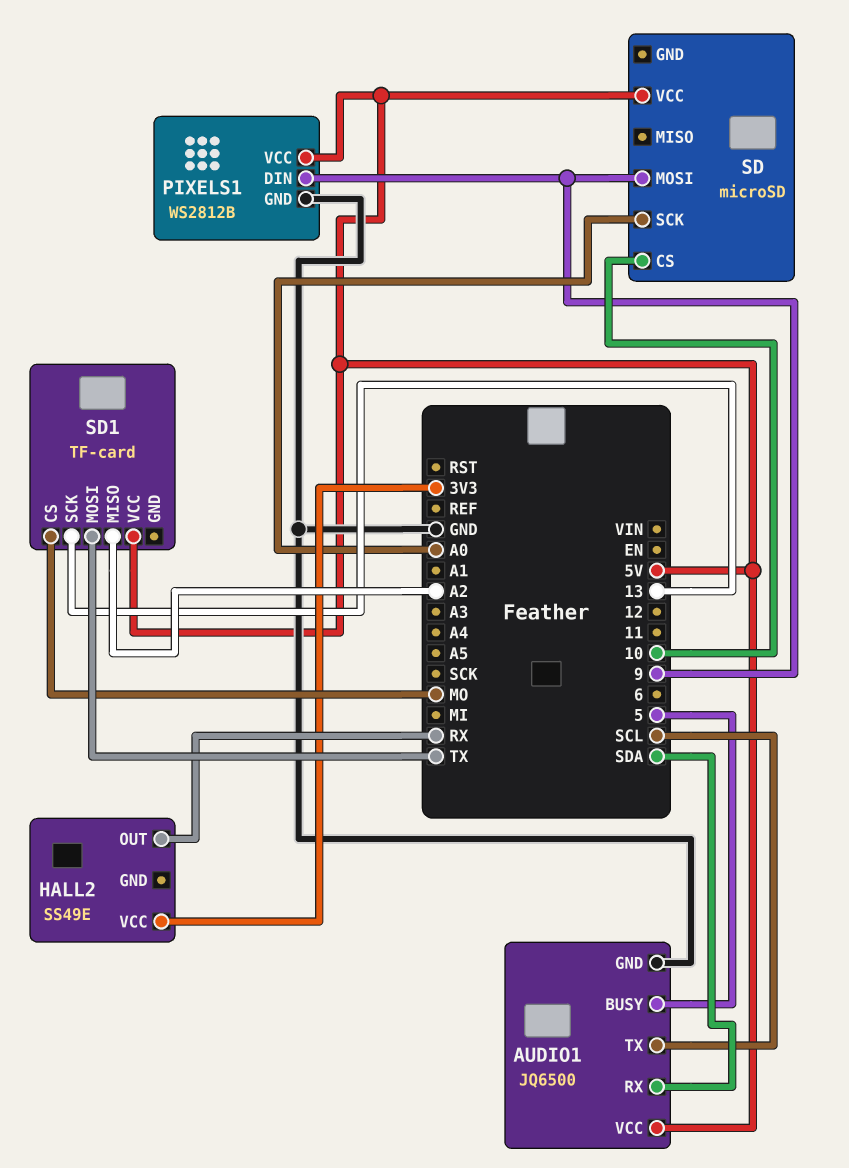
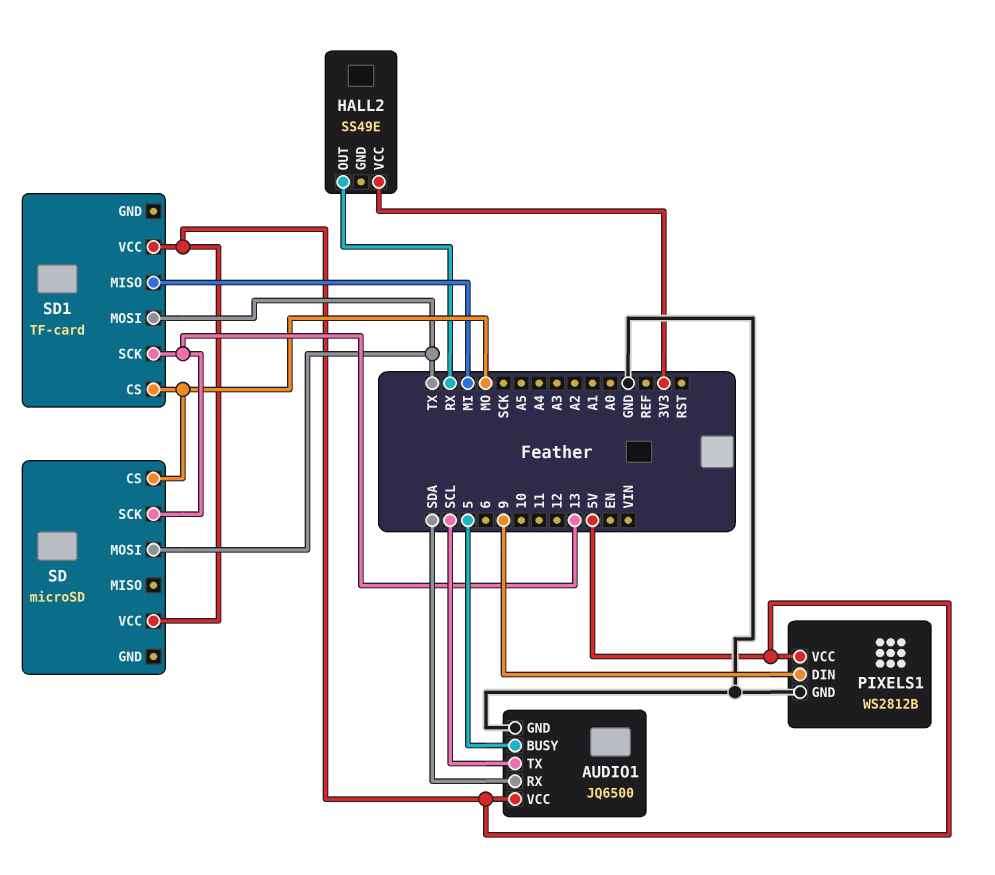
SD pin CS: 10 -> MO
SD pin MOSI: 9 -> TX
SD pin SCK: A0 -> 13
SD1 pin MISO: A2 -> MI

